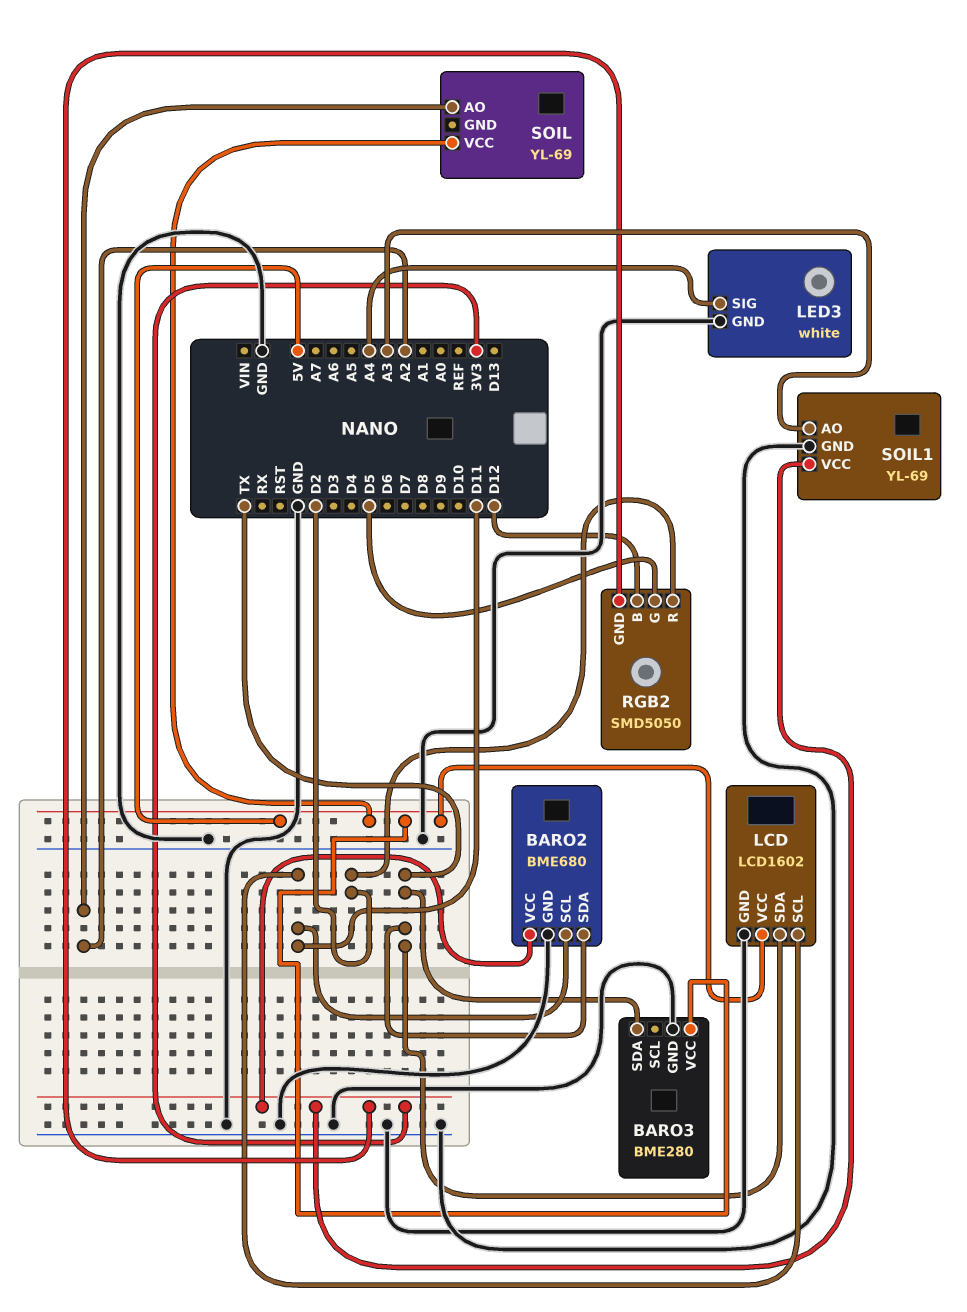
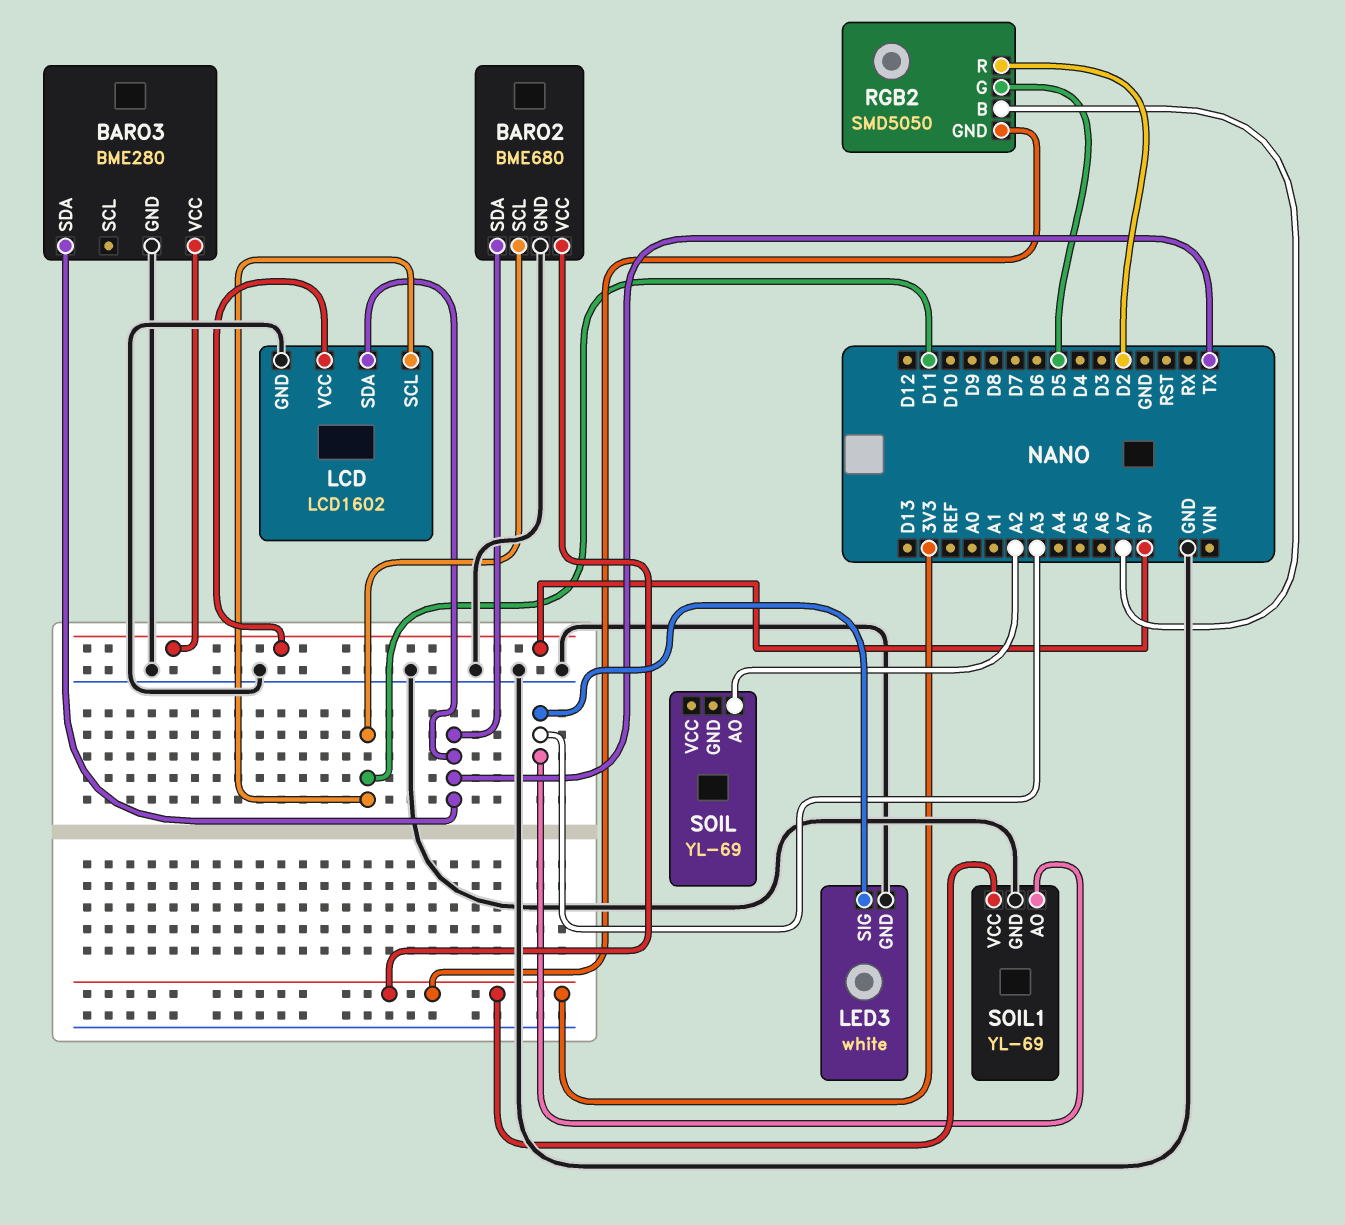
LED3 pin SIG: A4 -> A3
RGB2 pin B: D12 -> A7
SOIL pin VCC: 5V -> none

